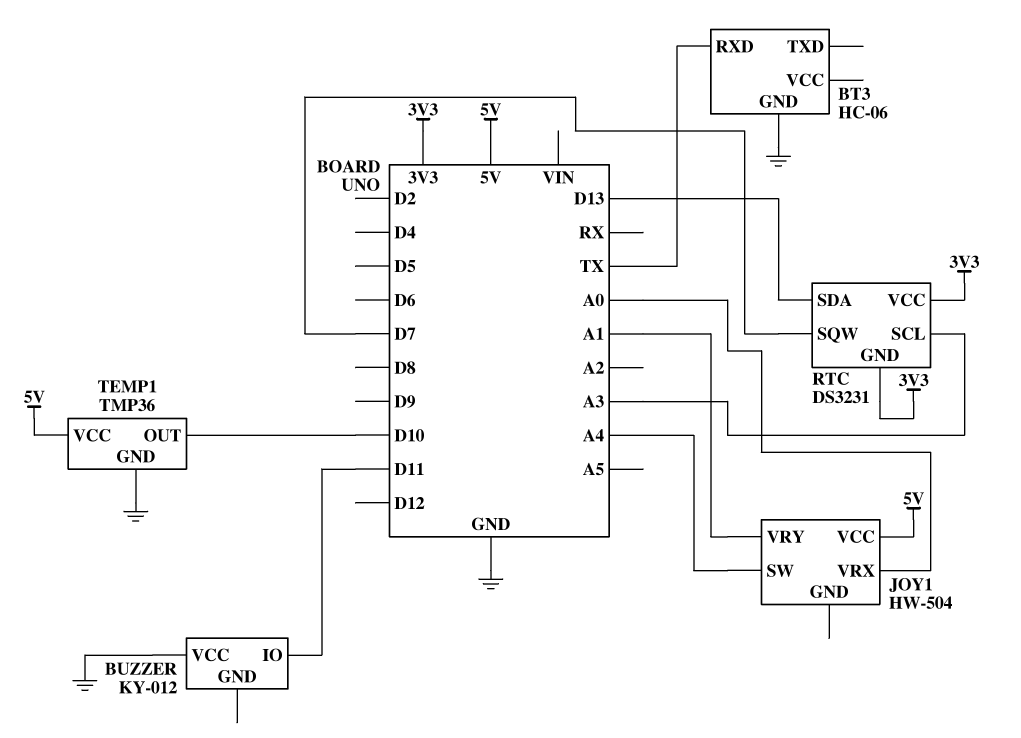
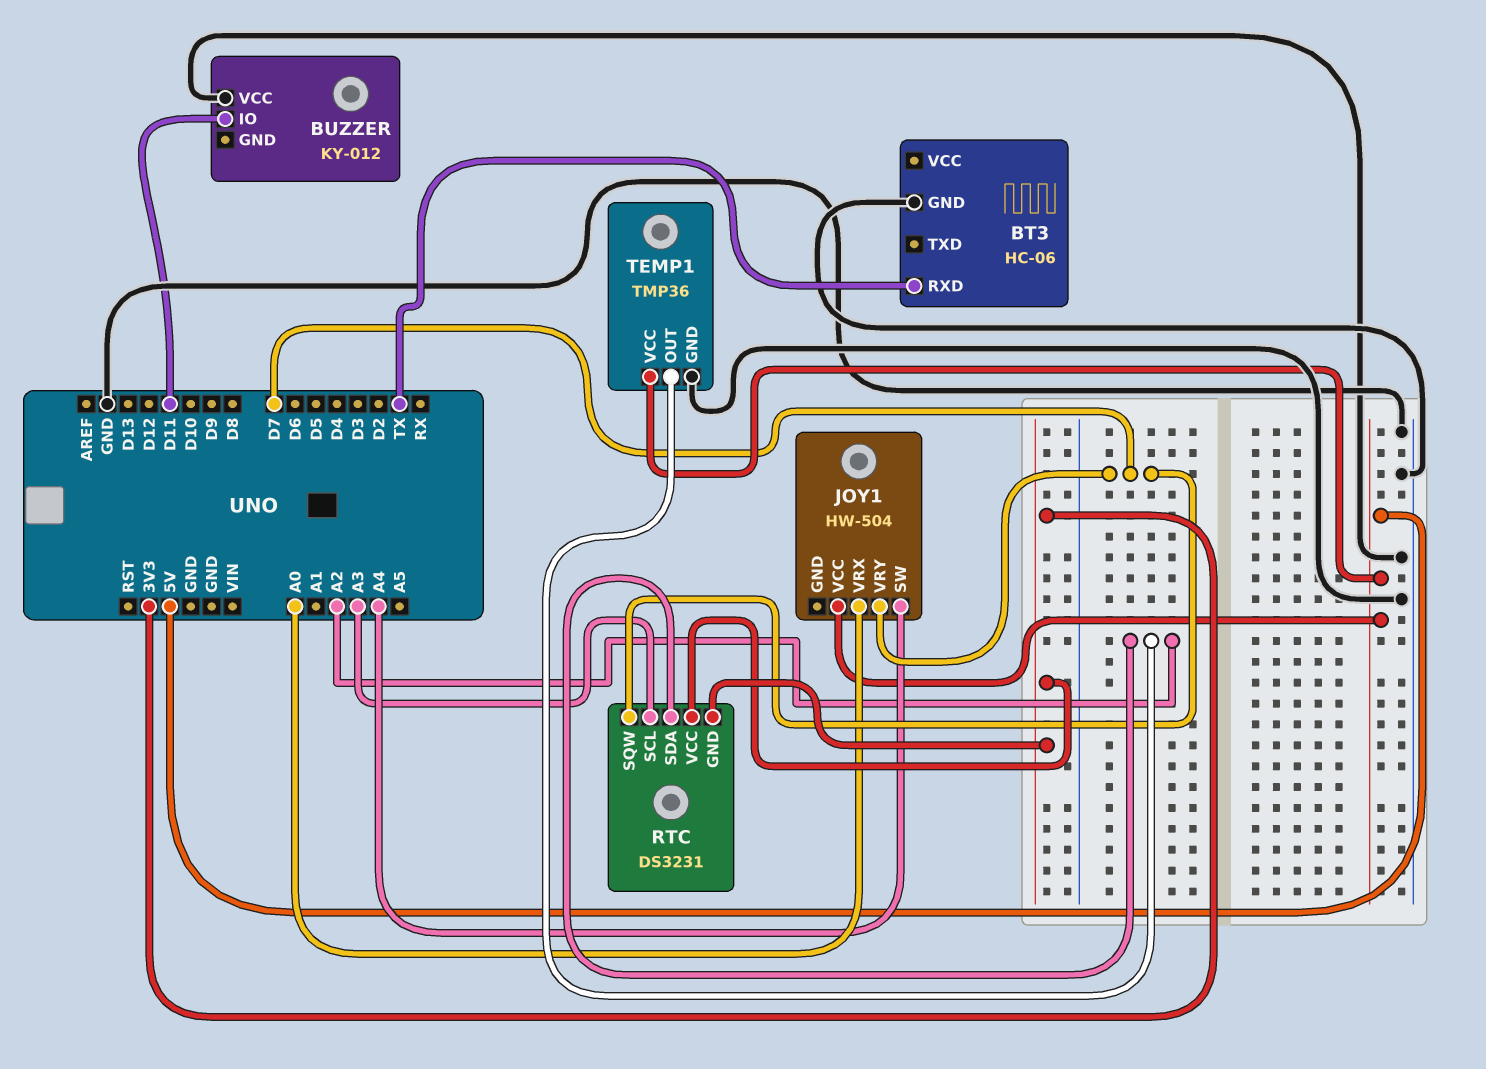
JOY1 pin VRY: A1 -> D7
RTC pin SDA: D13 -> A2
TEMP1 pin OUT: D10 -> A2

